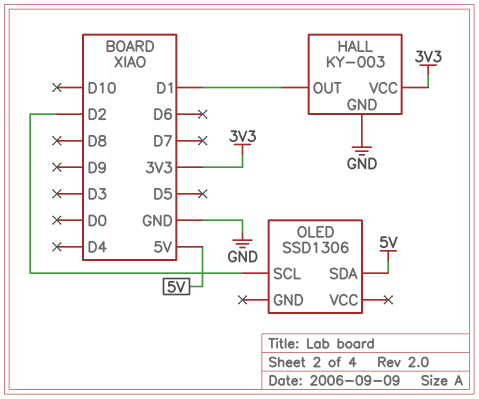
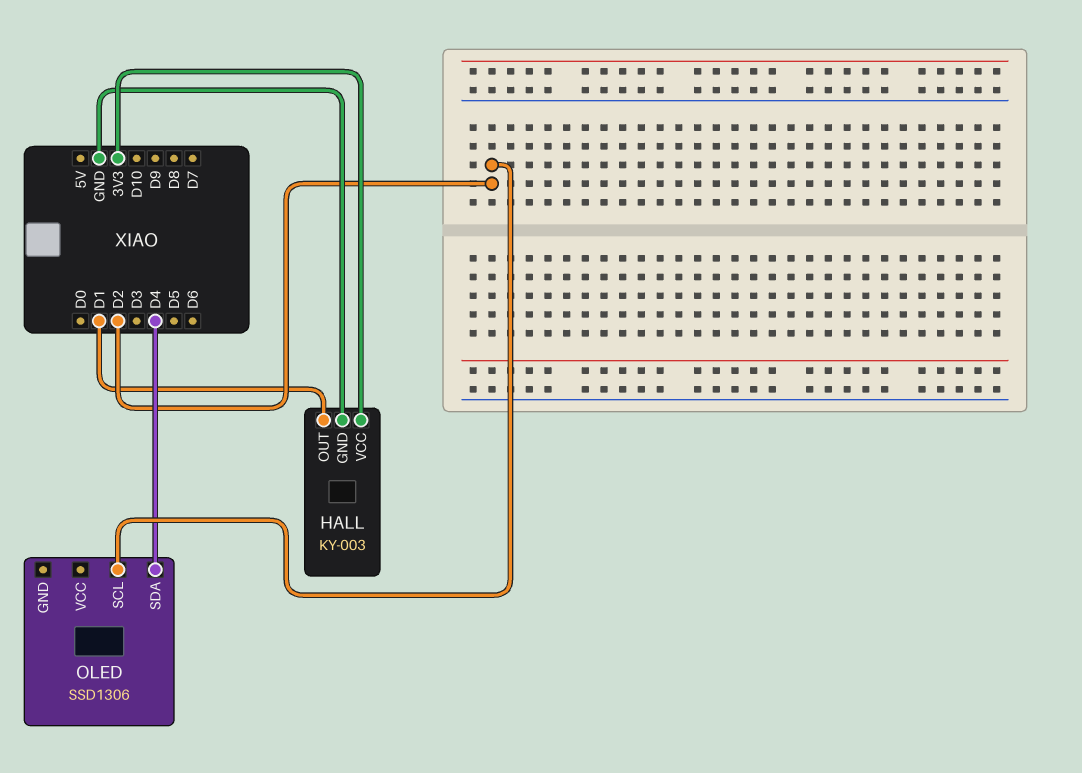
OLED pin SDA: 5V -> D4

